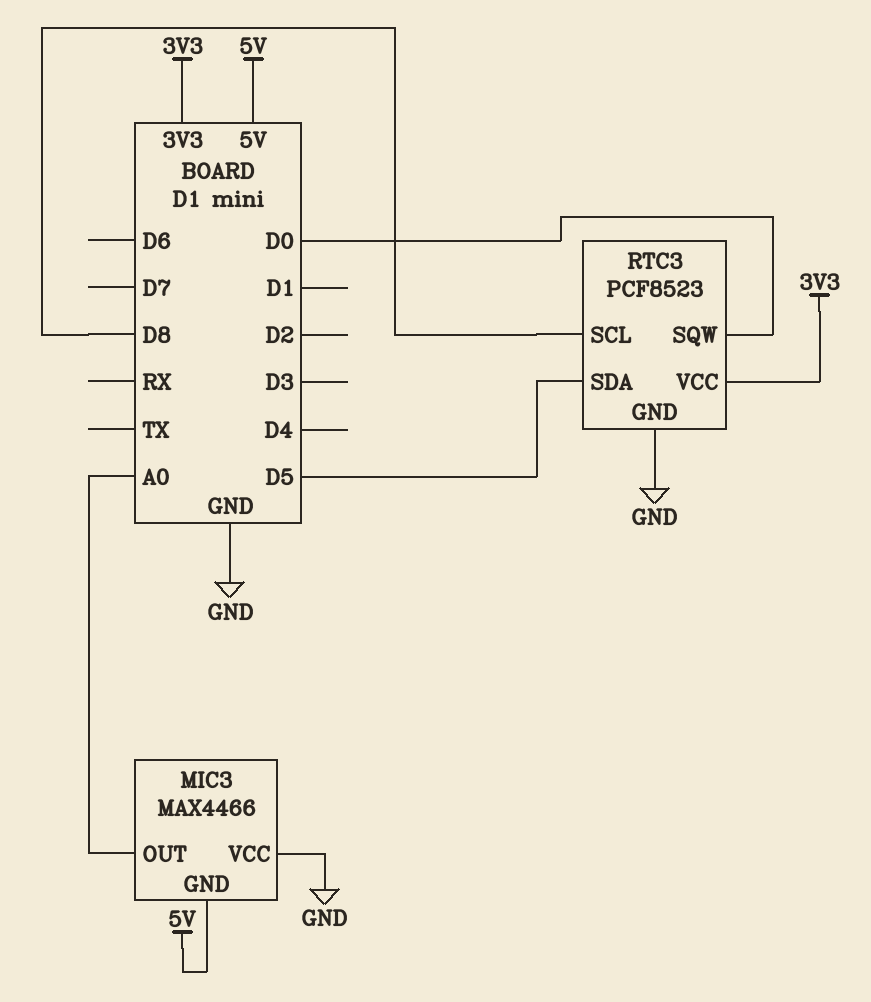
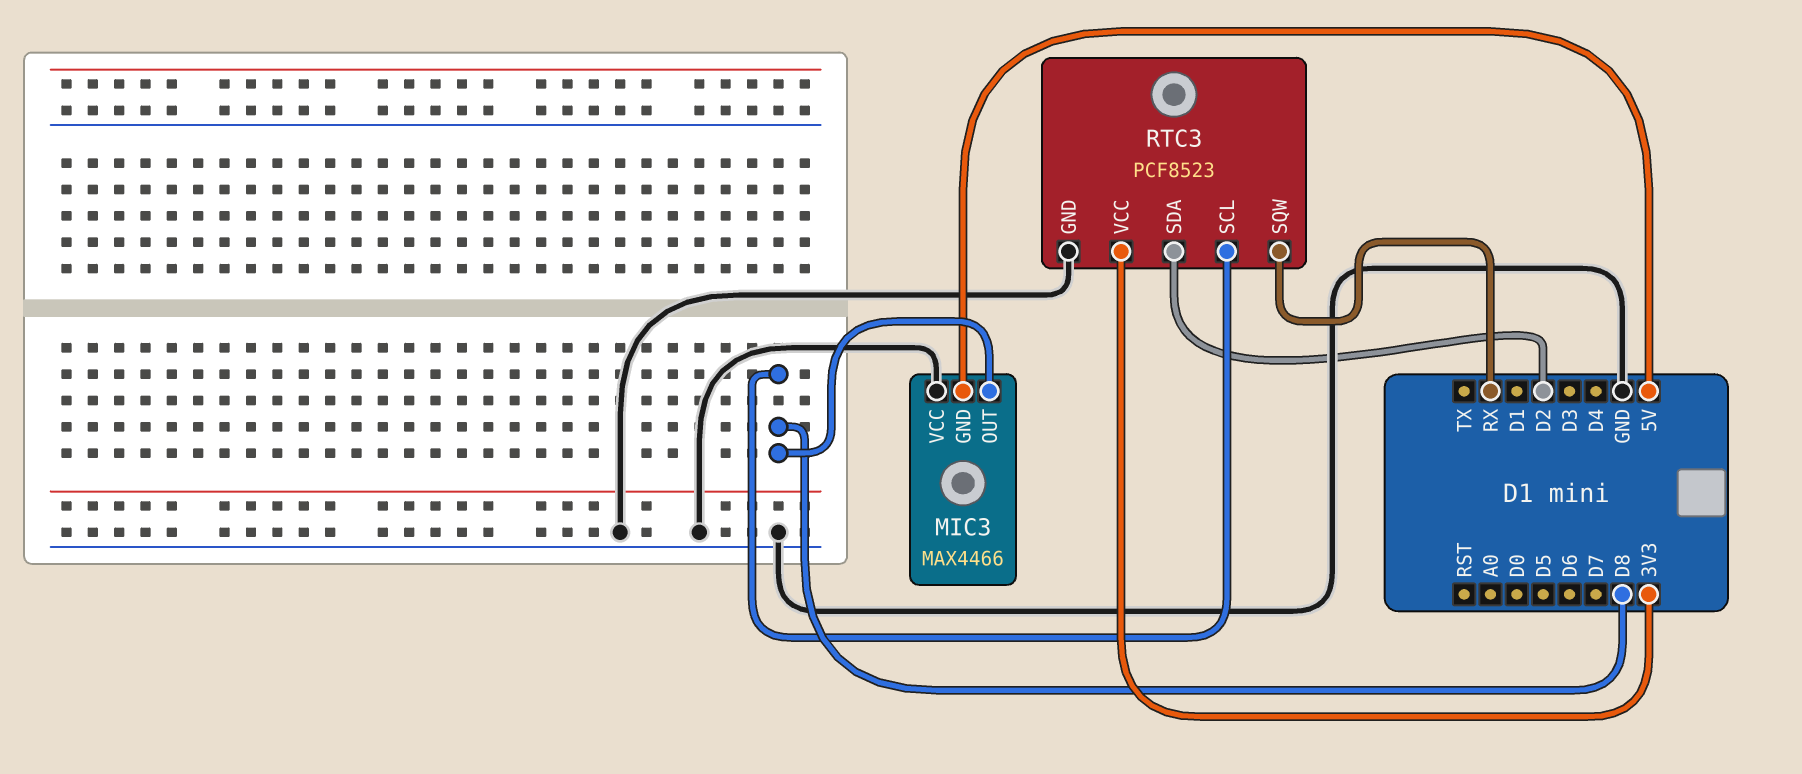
MIC3 pin OUT: A0 -> D8
RTC3 pin SDA: D5 -> D2
RTC3 pin SQW: D0 -> RX

